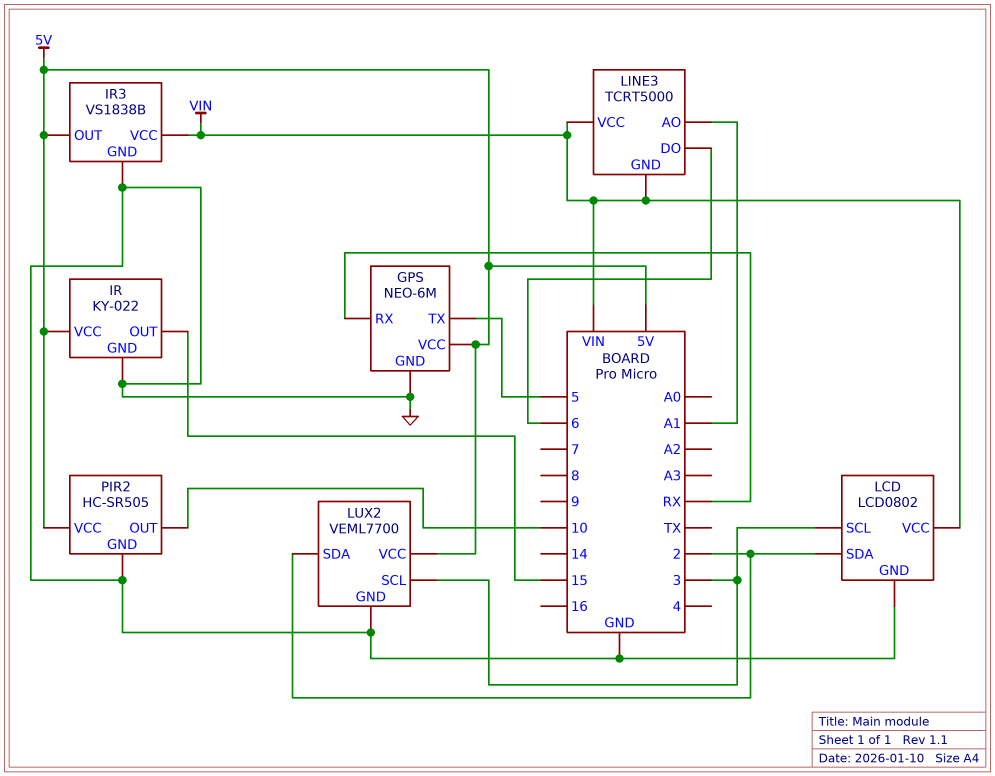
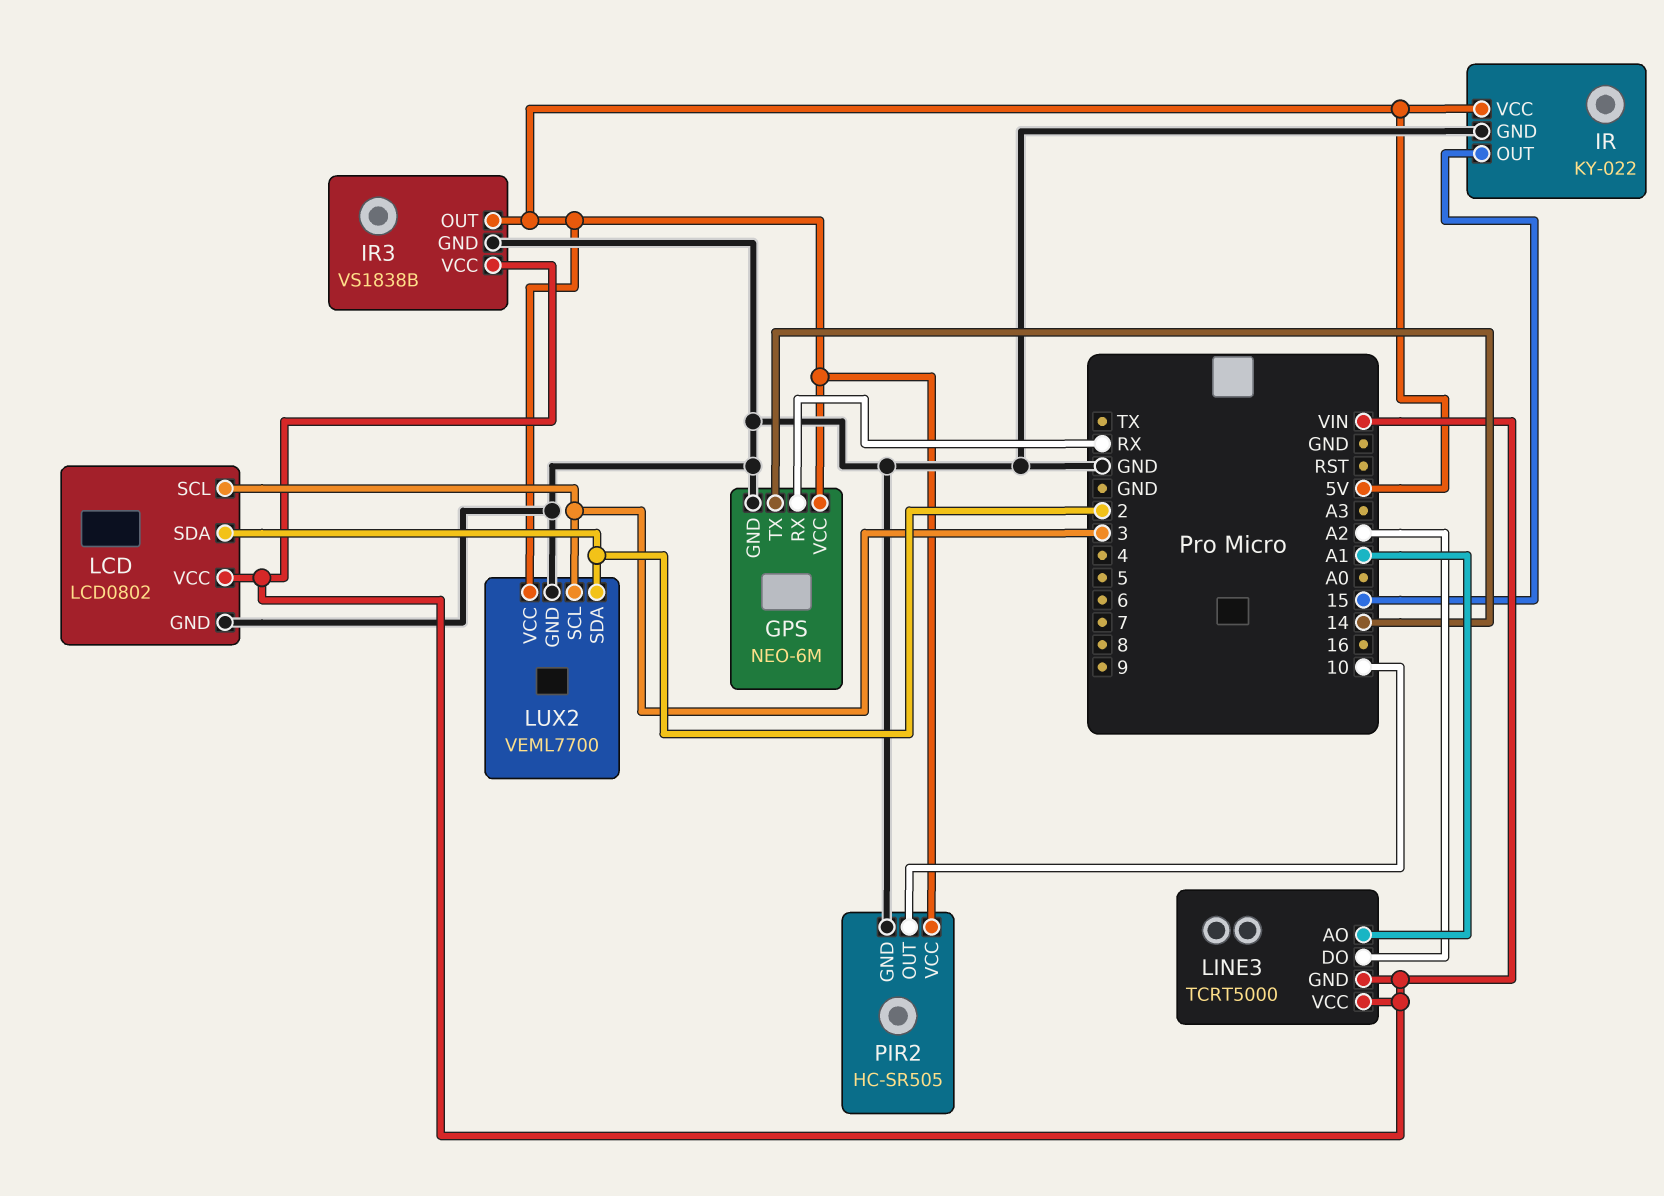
GPS pin TX: 5 -> 14
LINE3 pin DO: 6 -> A2

